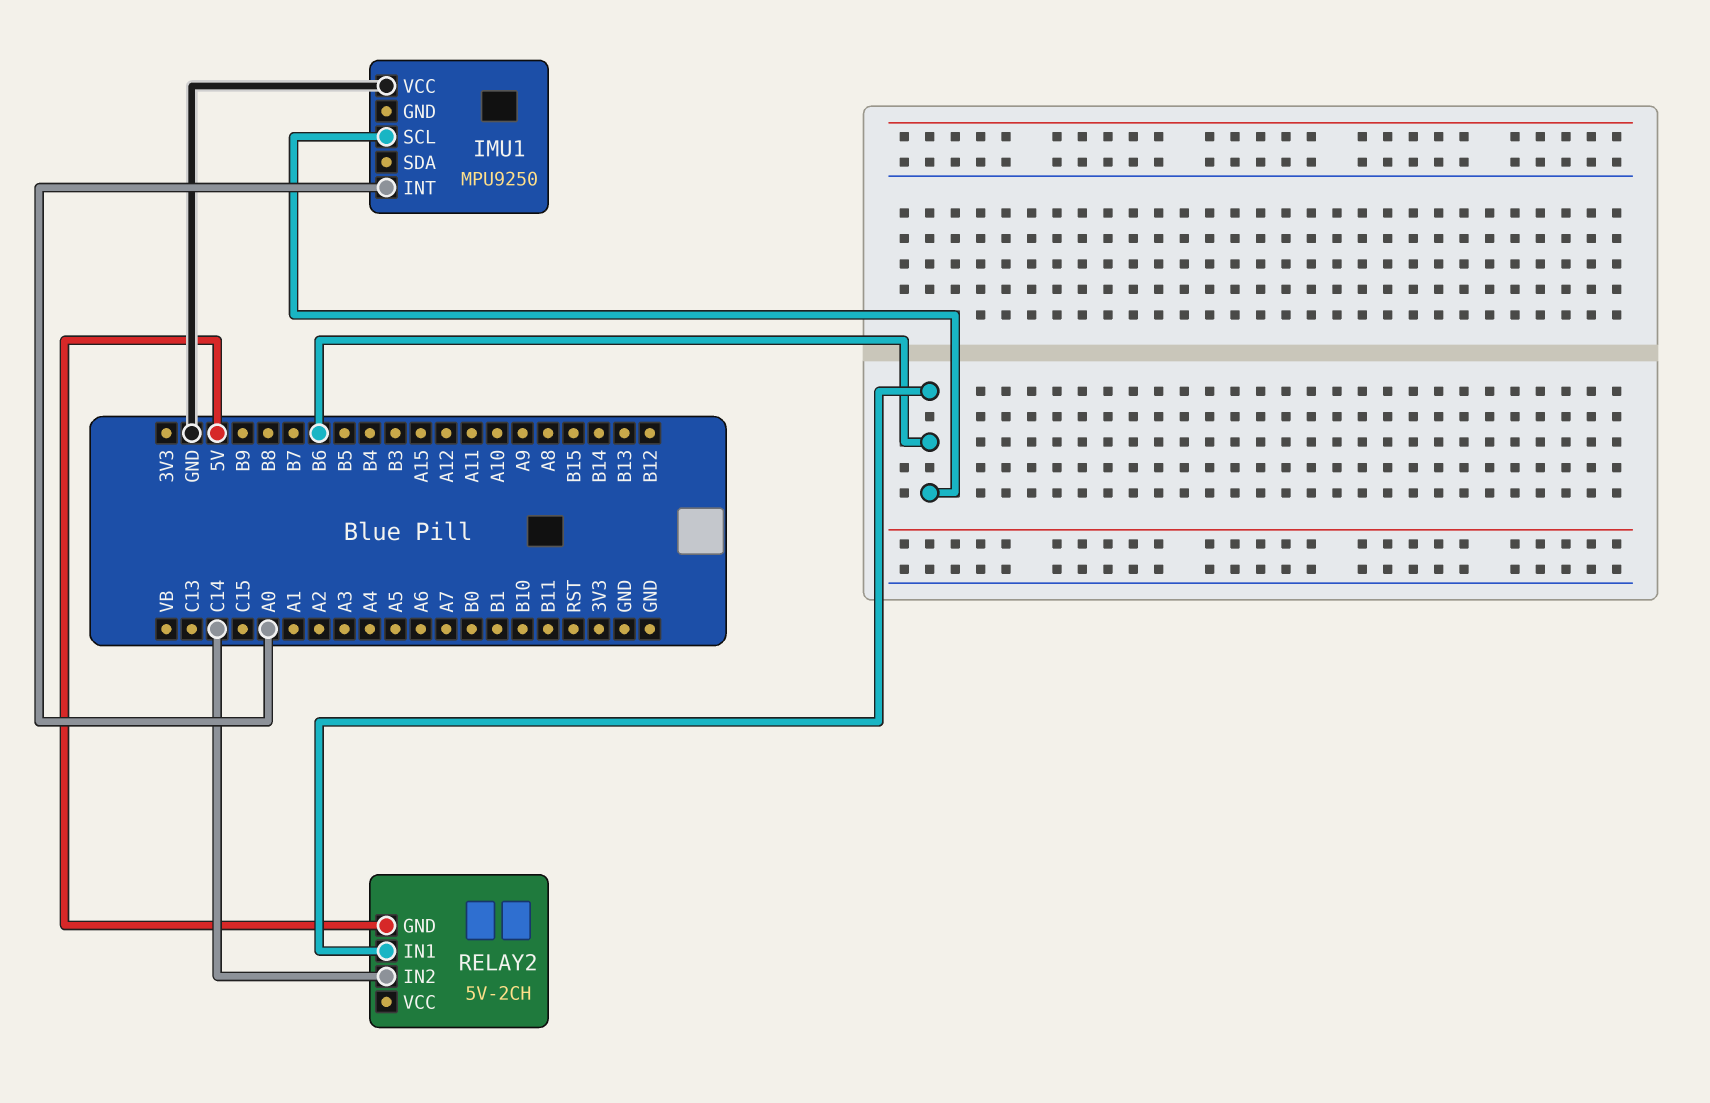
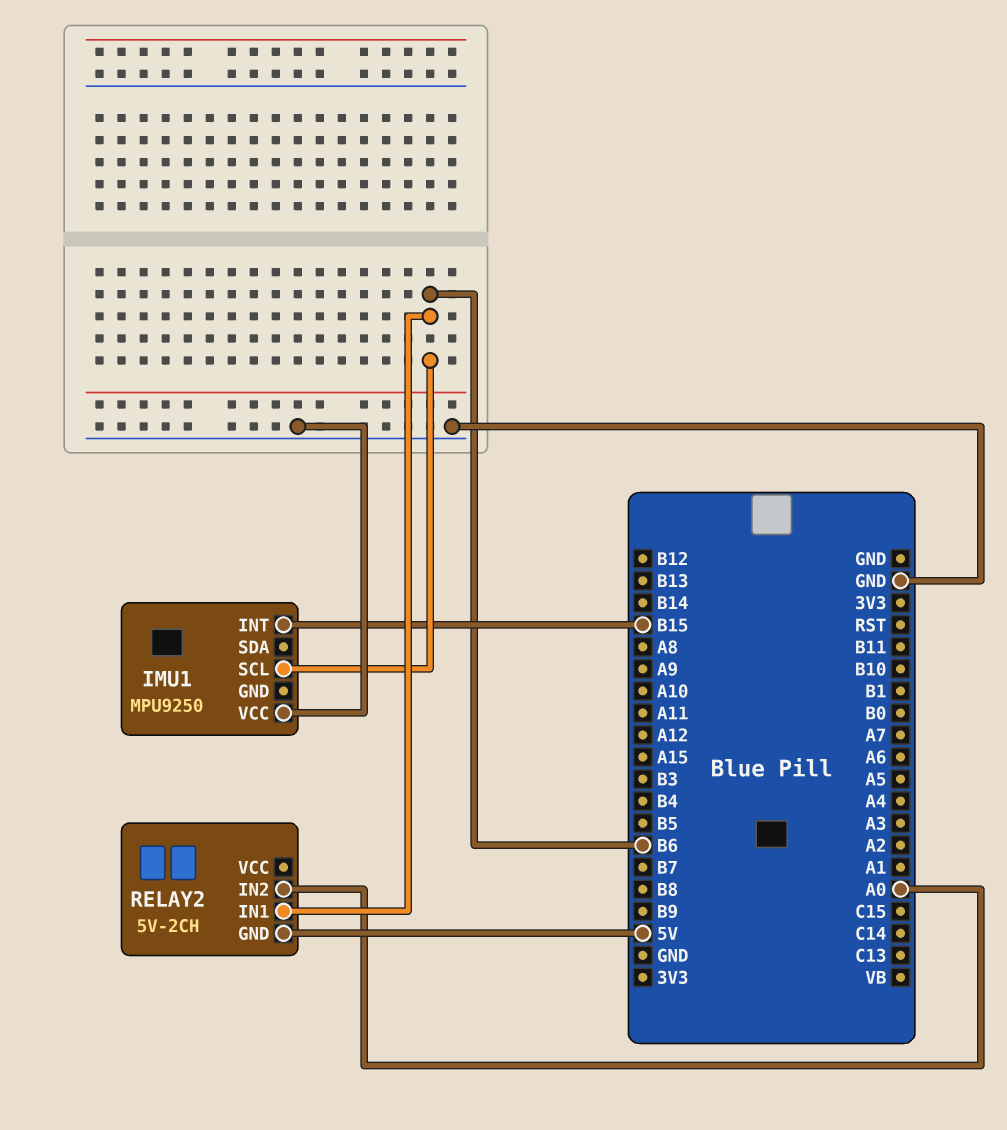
IMU1 pin INT: A0 -> B15
RELAY2 pin IN2: C14 -> A0

